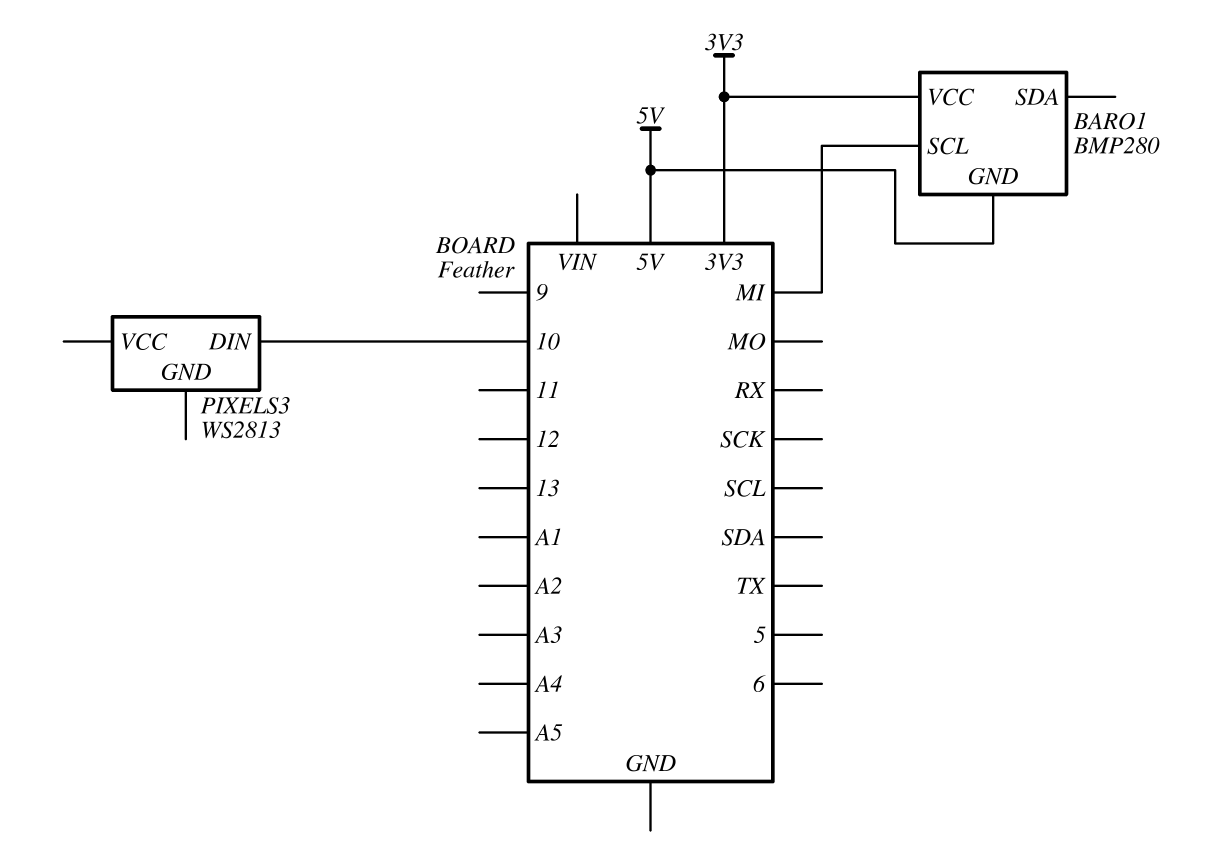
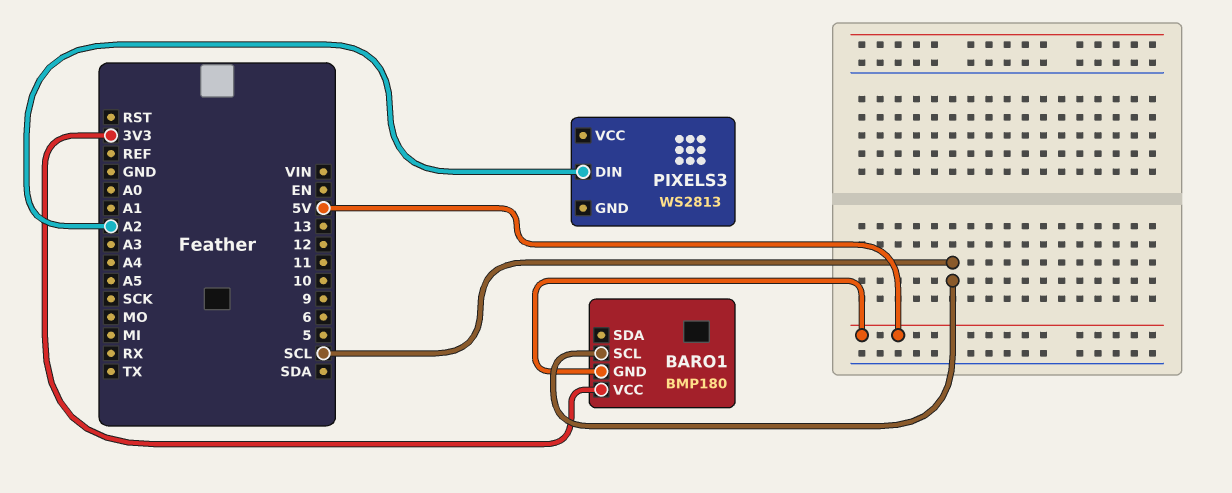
BARO1: BMP280 -> BMP180
BARO1 pin SCL: MI -> SCL
PIXELS3 pin DIN: 10 -> A2

